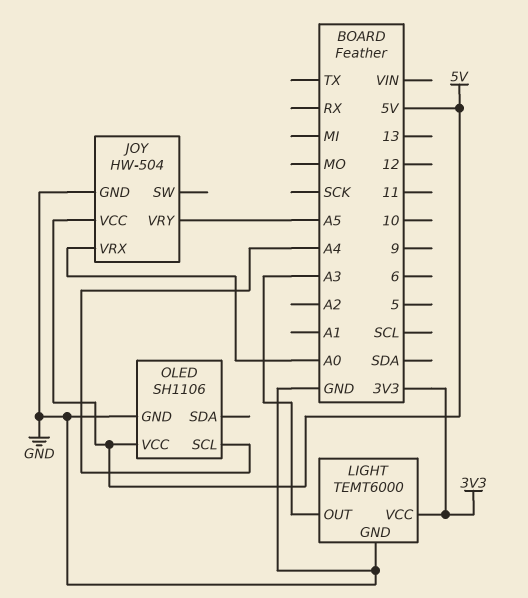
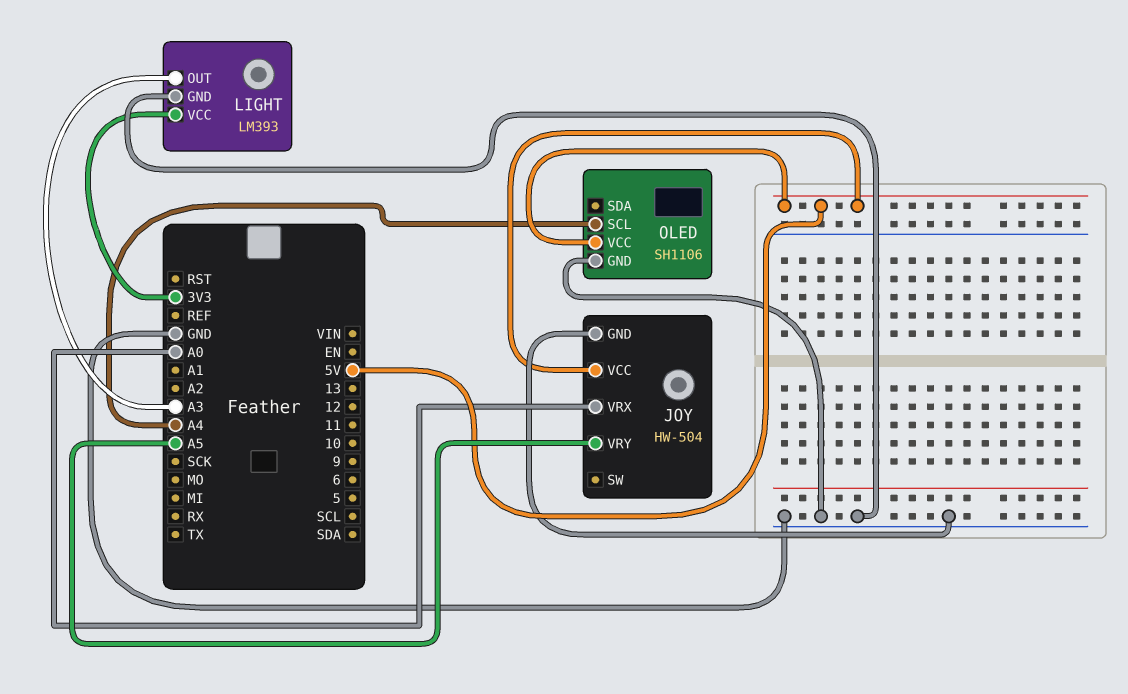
LIGHT: TEMT6000 -> LM393

